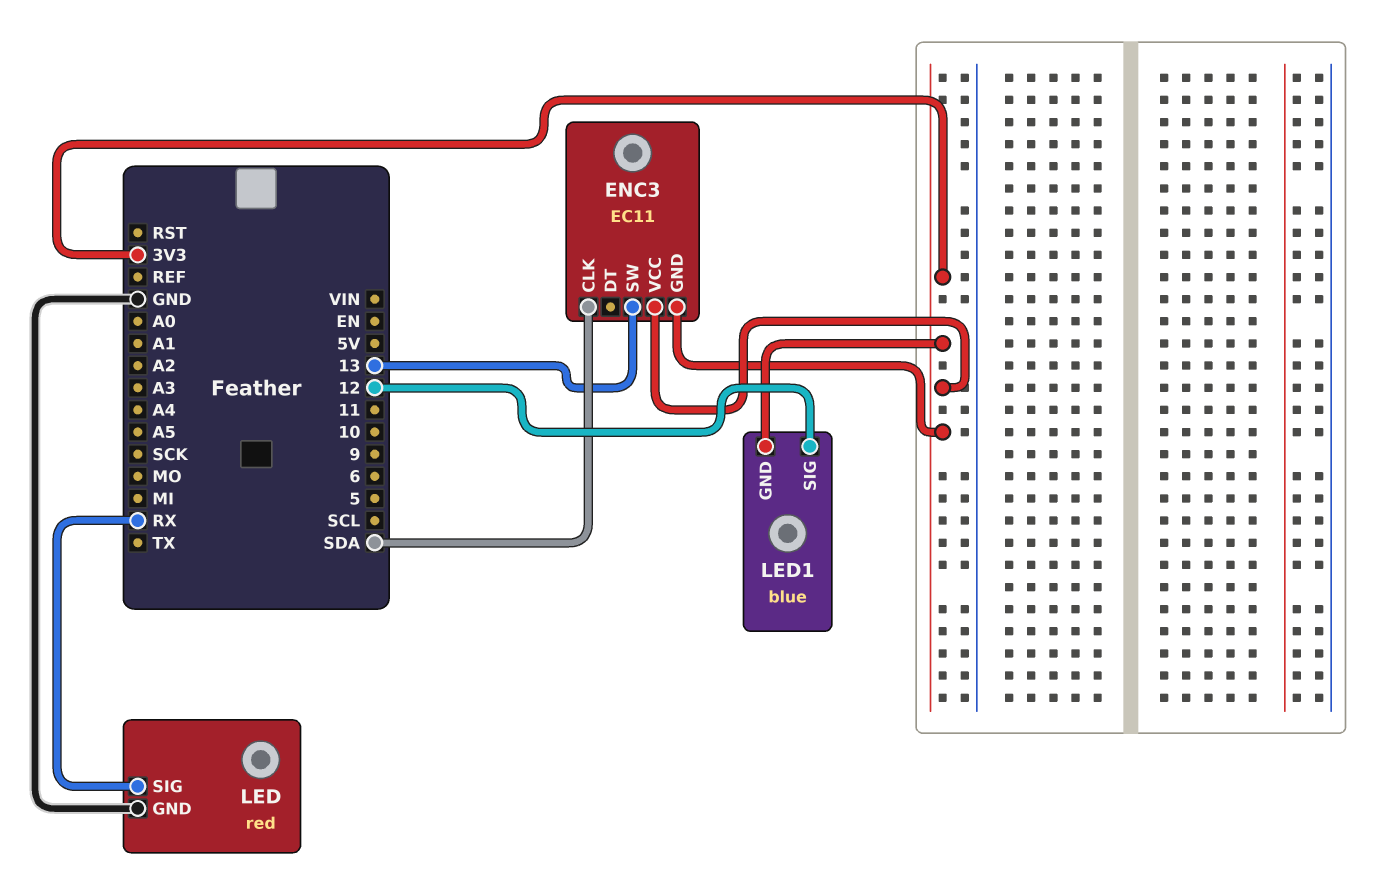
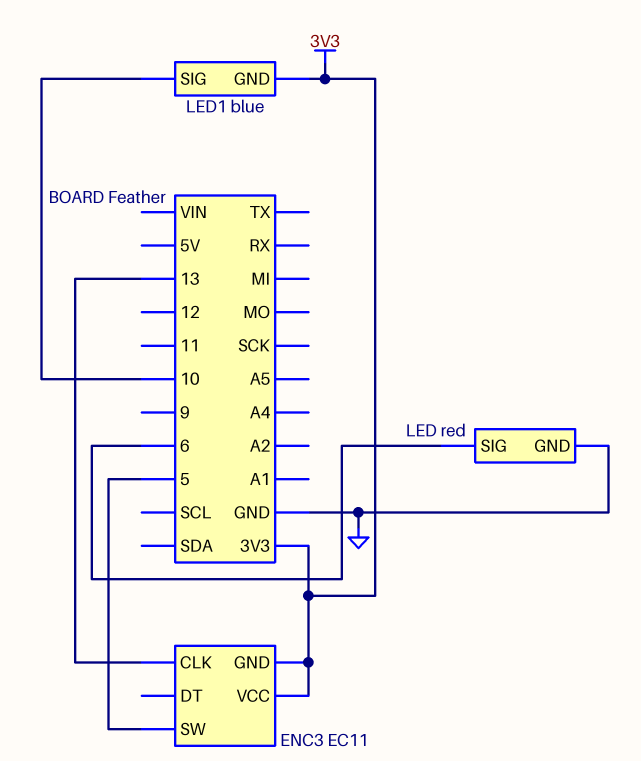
ENC3 pin CLK: SDA -> 13
ENC3 pin SW: 13 -> 5
LED pin SIG: RX -> 6
LED1 pin SIG: 12 -> 10

